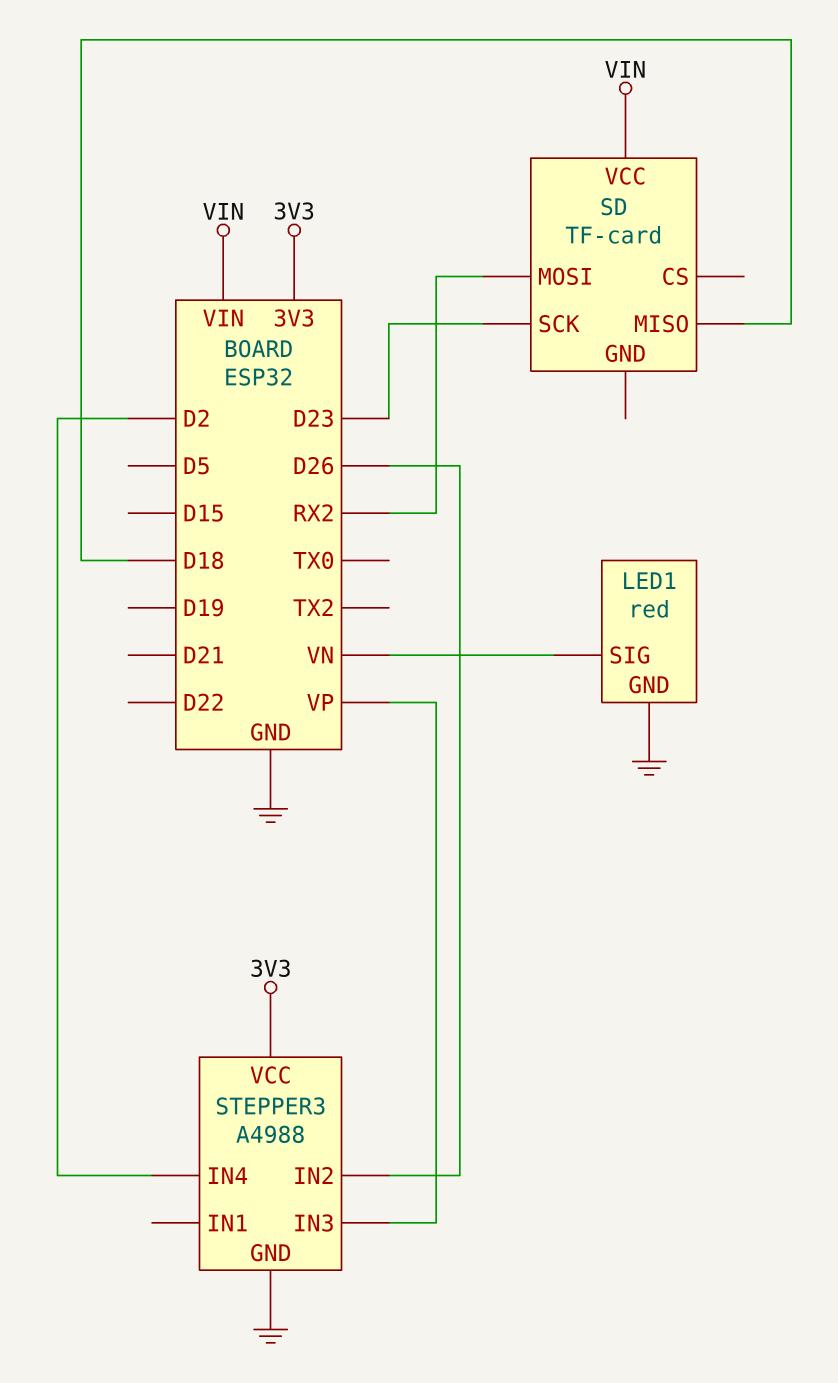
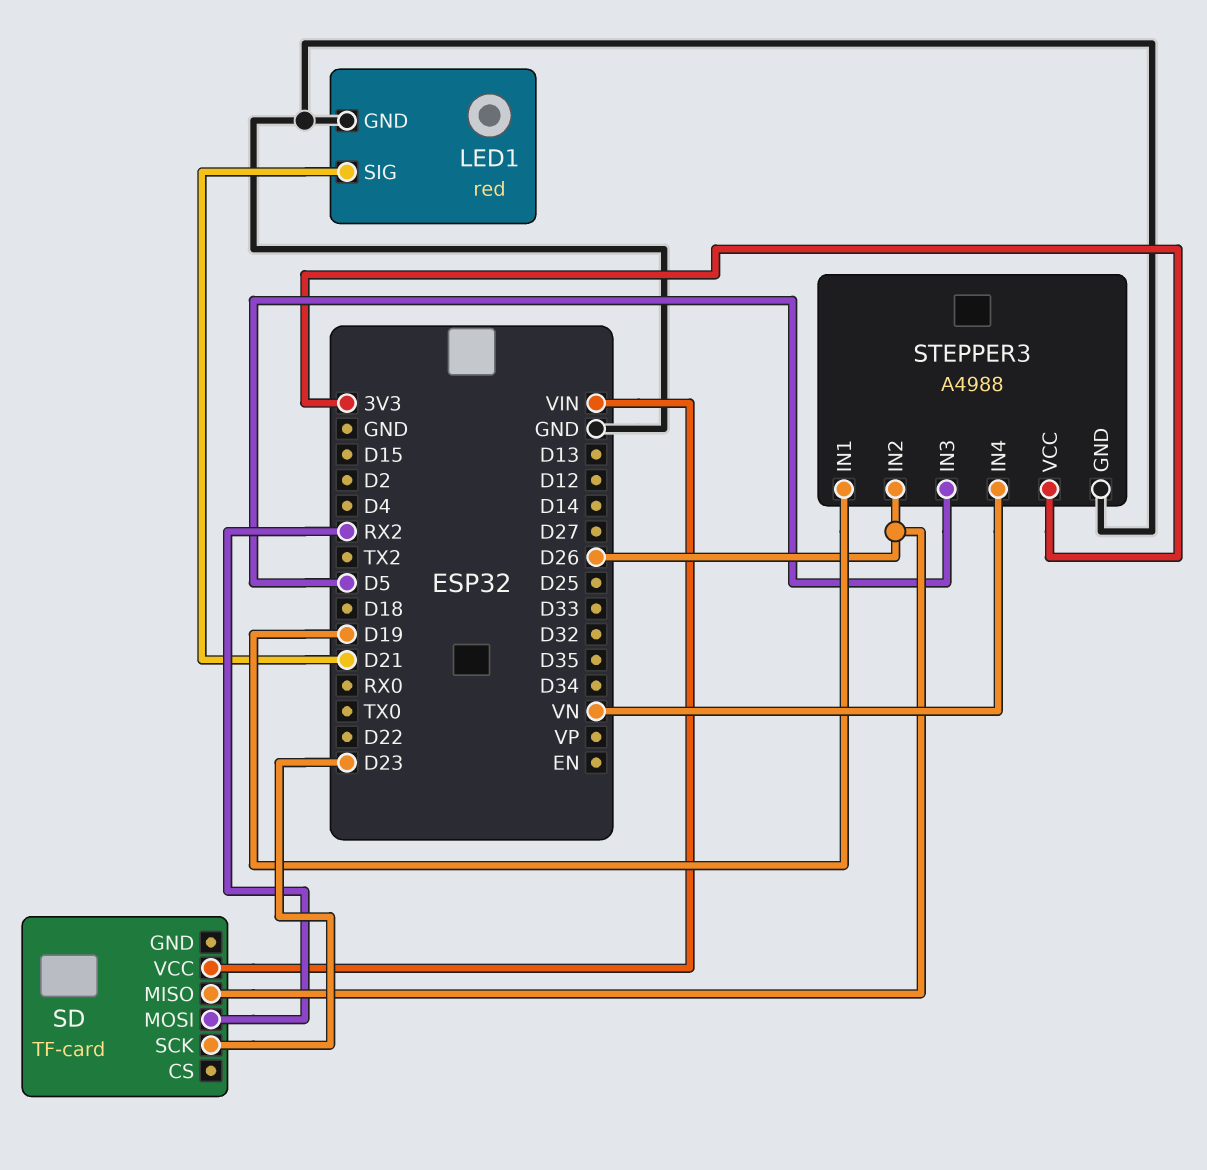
LED1 pin SIG: VN -> D21
SD pin MISO: D18 -> D26
STEPPER3 pin IN1: none -> D19
STEPPER3 pin IN3: VP -> D5
STEPPER3 pin IN4: D2 -> VN

